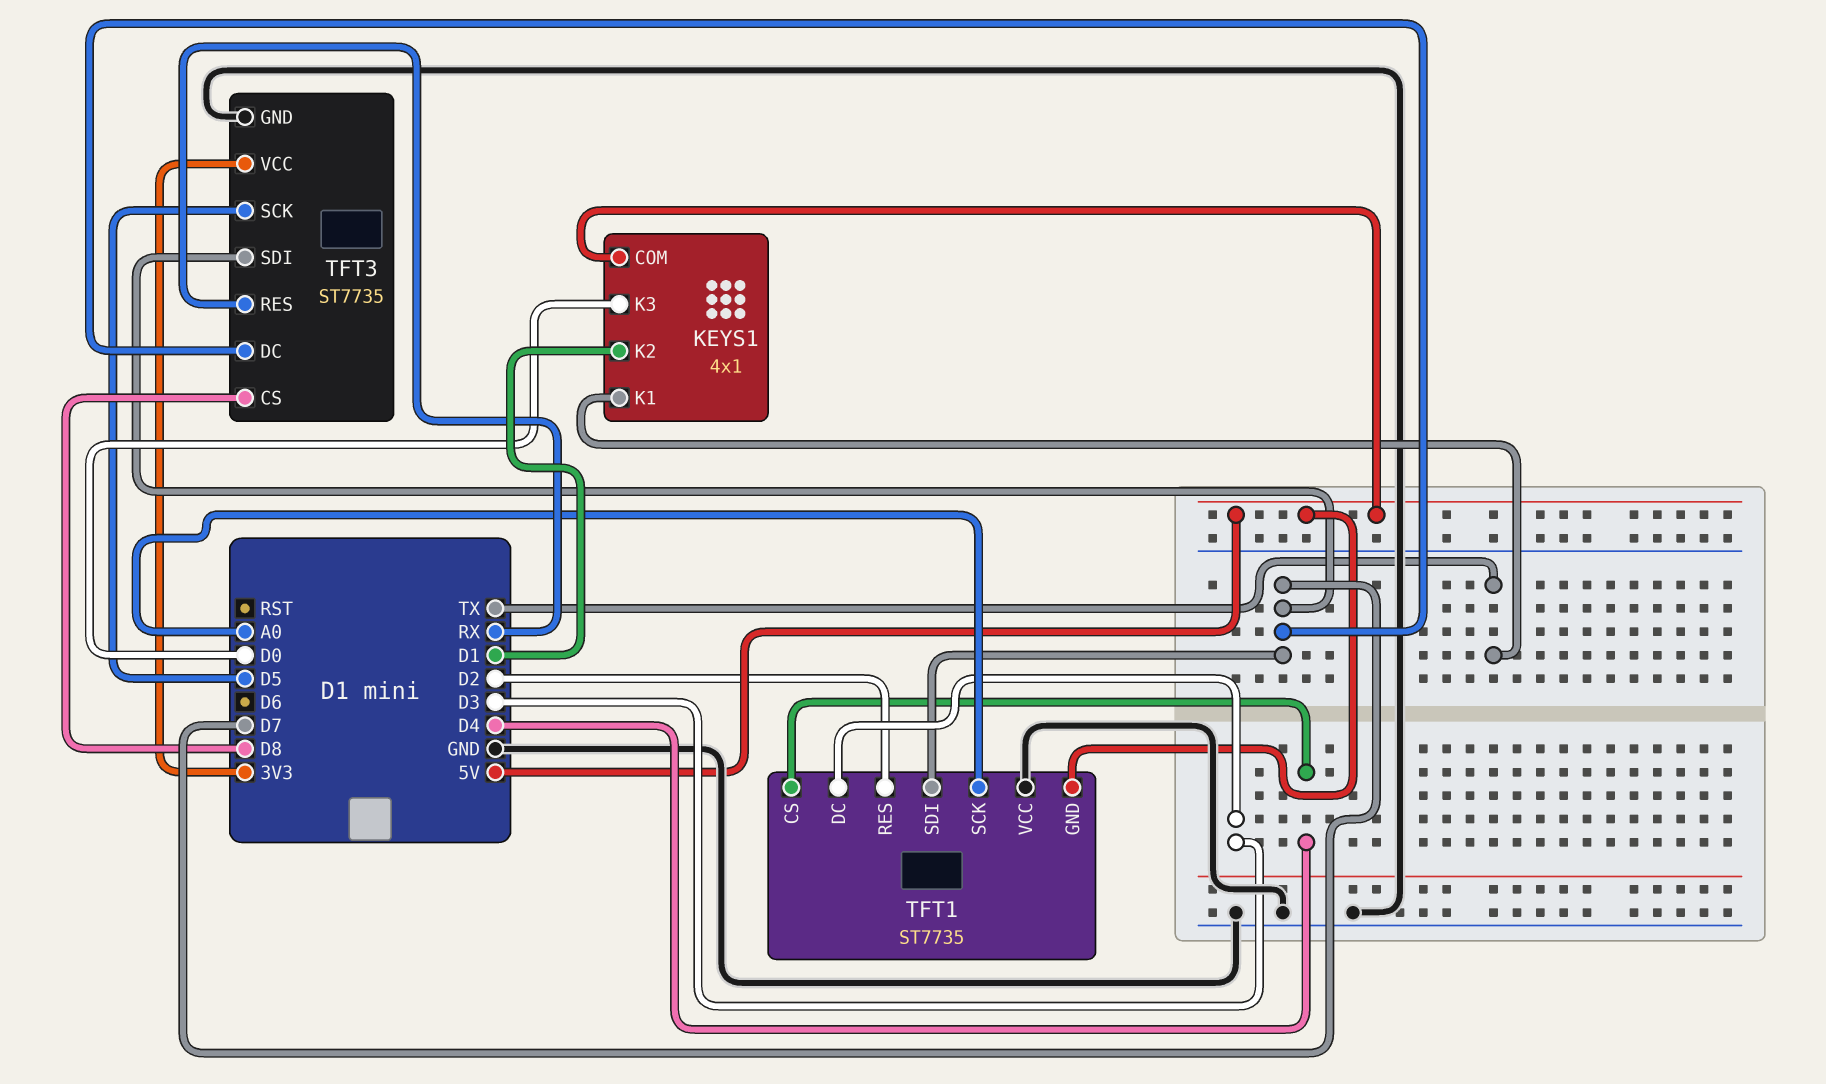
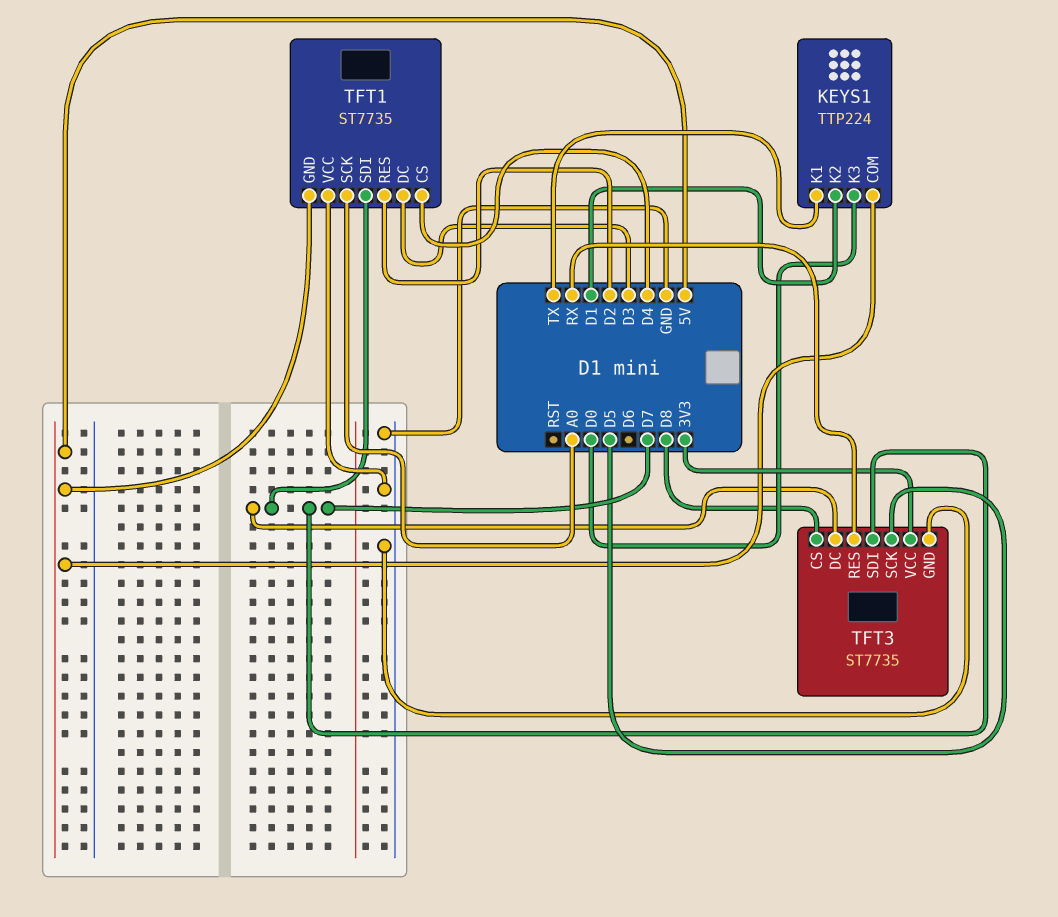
KEYS1: 4x1 -> TTP224

